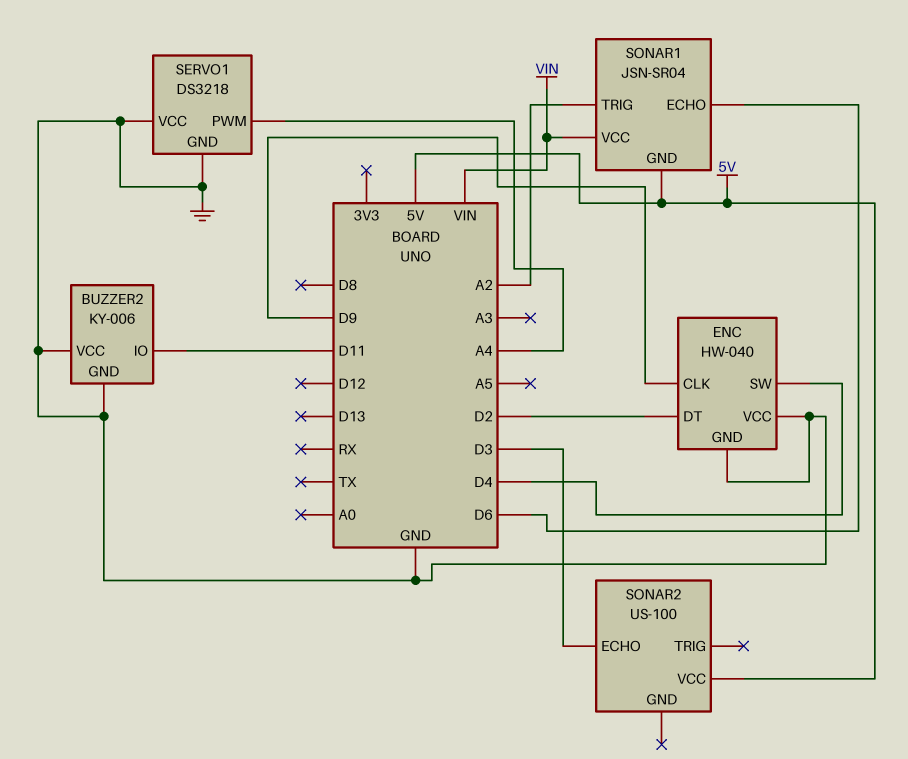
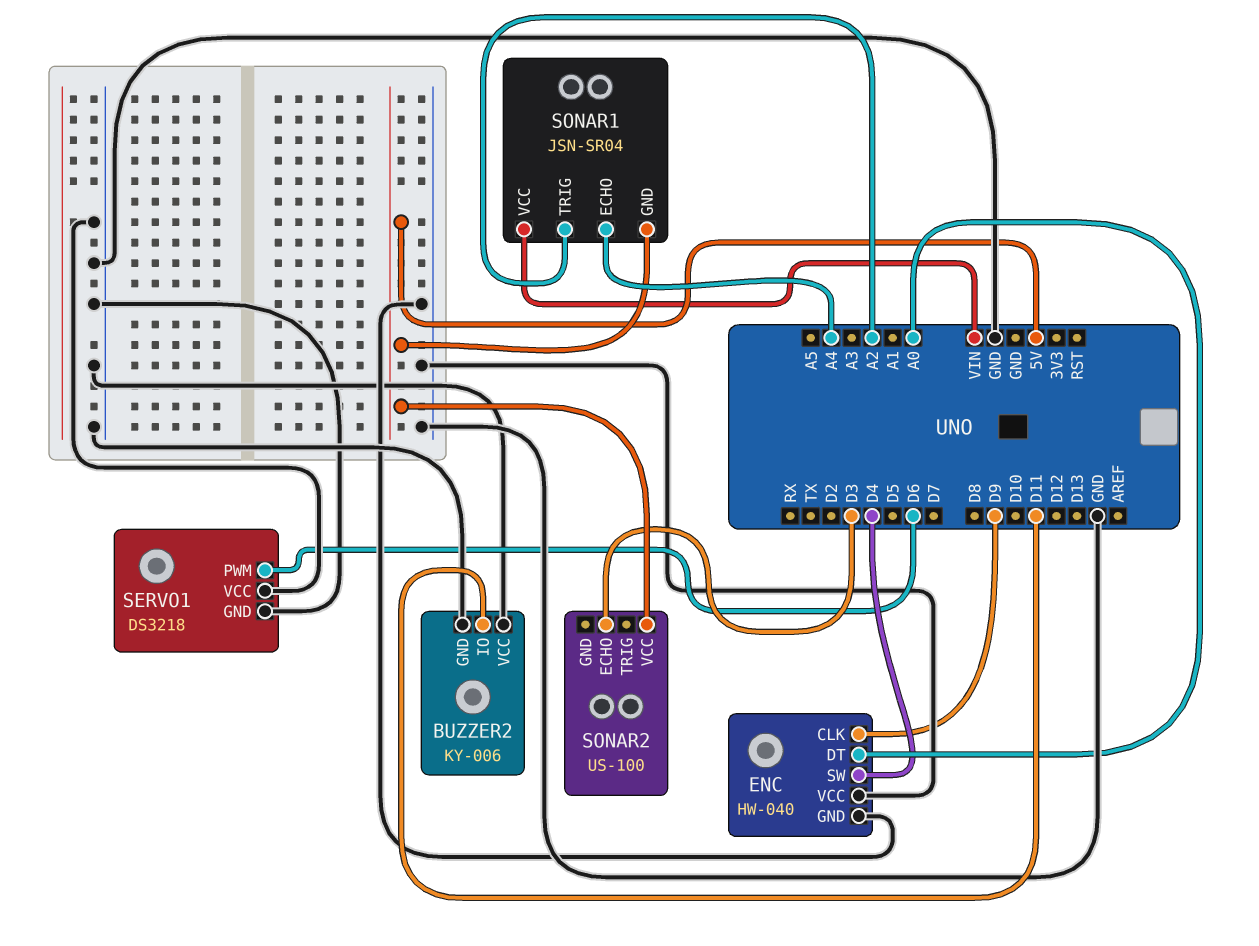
ENC pin DT: D2 -> A0
SERVO1 pin PWM: A4 -> D6
SONAR1 pin ECHO: D6 -> A4

